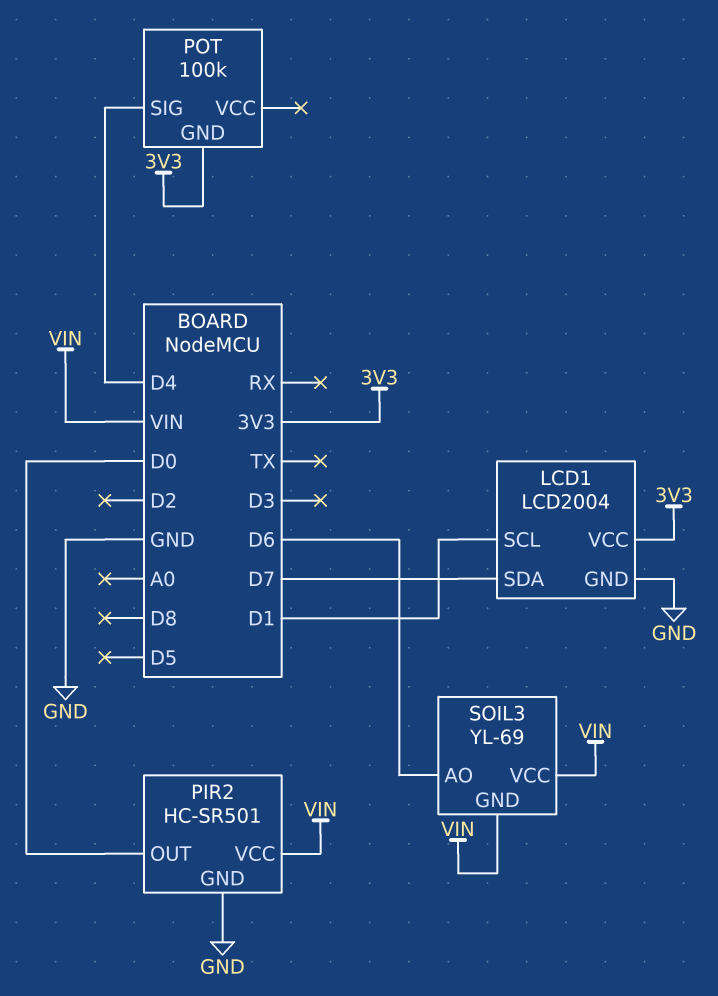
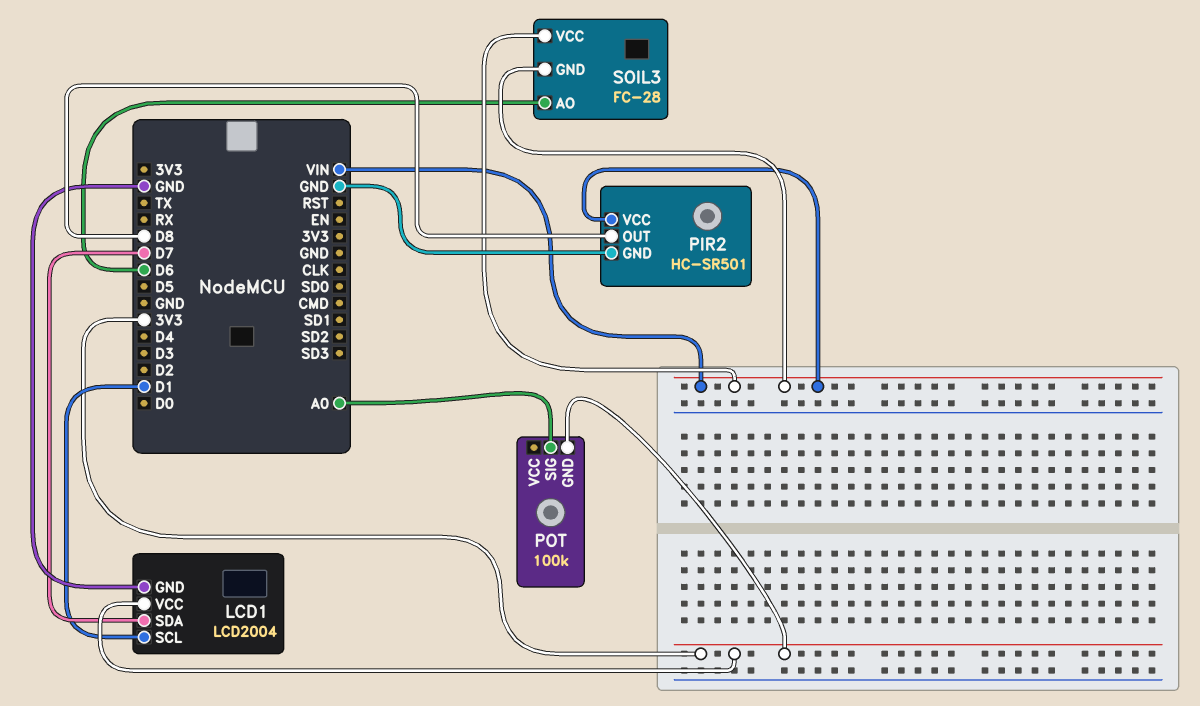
PIR2 pin OUT: D0 -> D8
POT pin SIG: D4 -> A0
SOIL3: YL-69 -> FC-28

